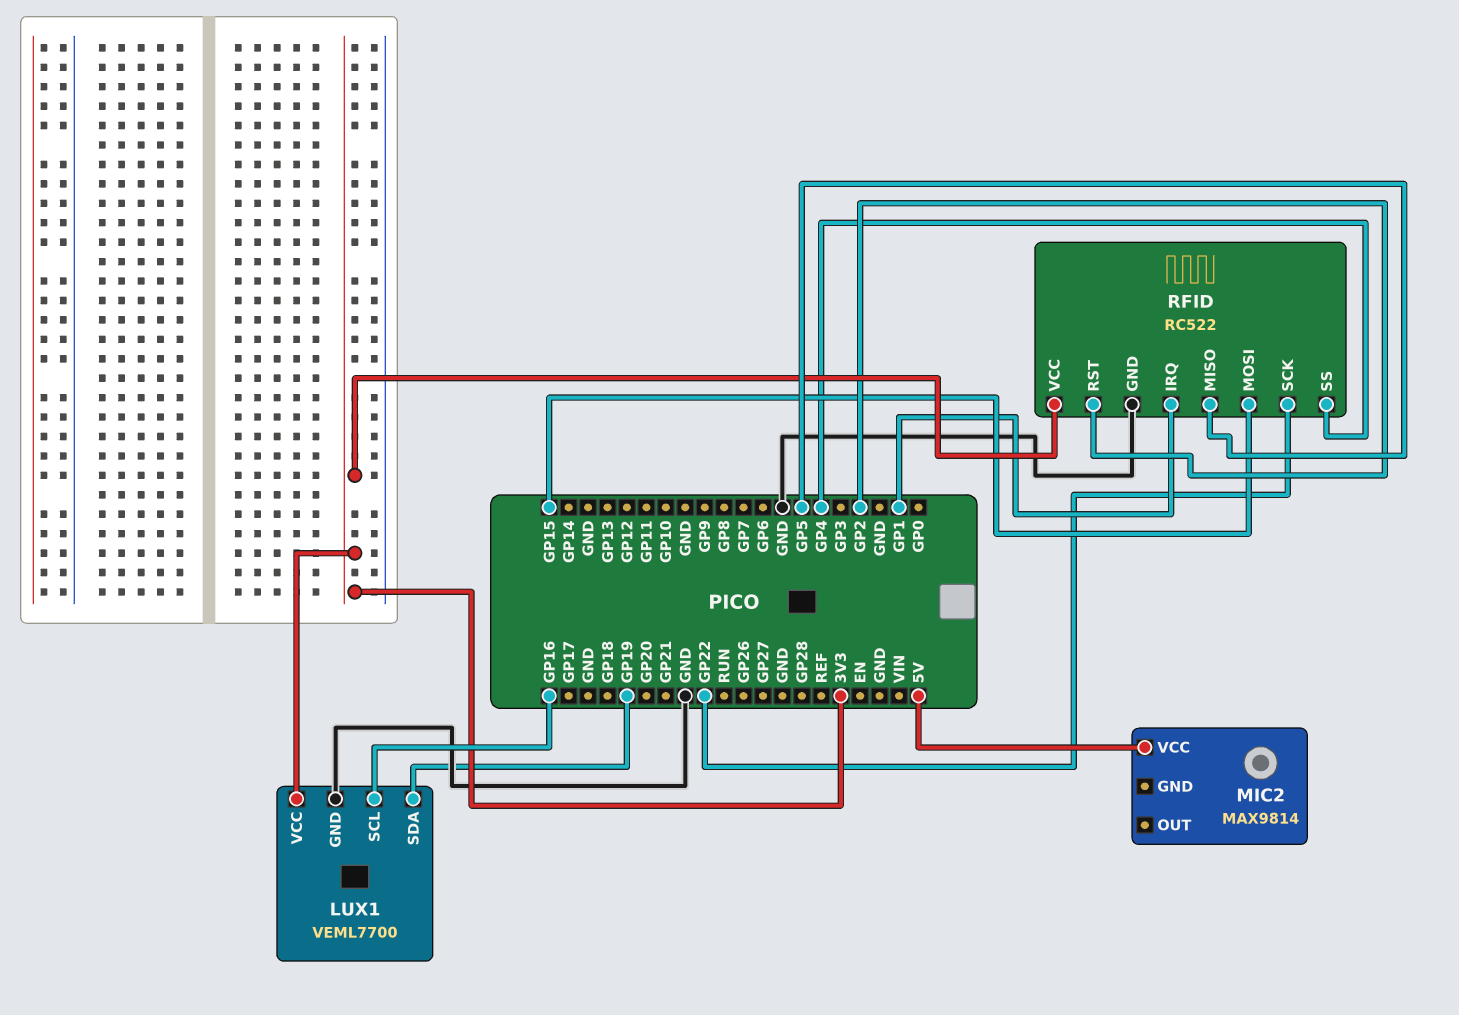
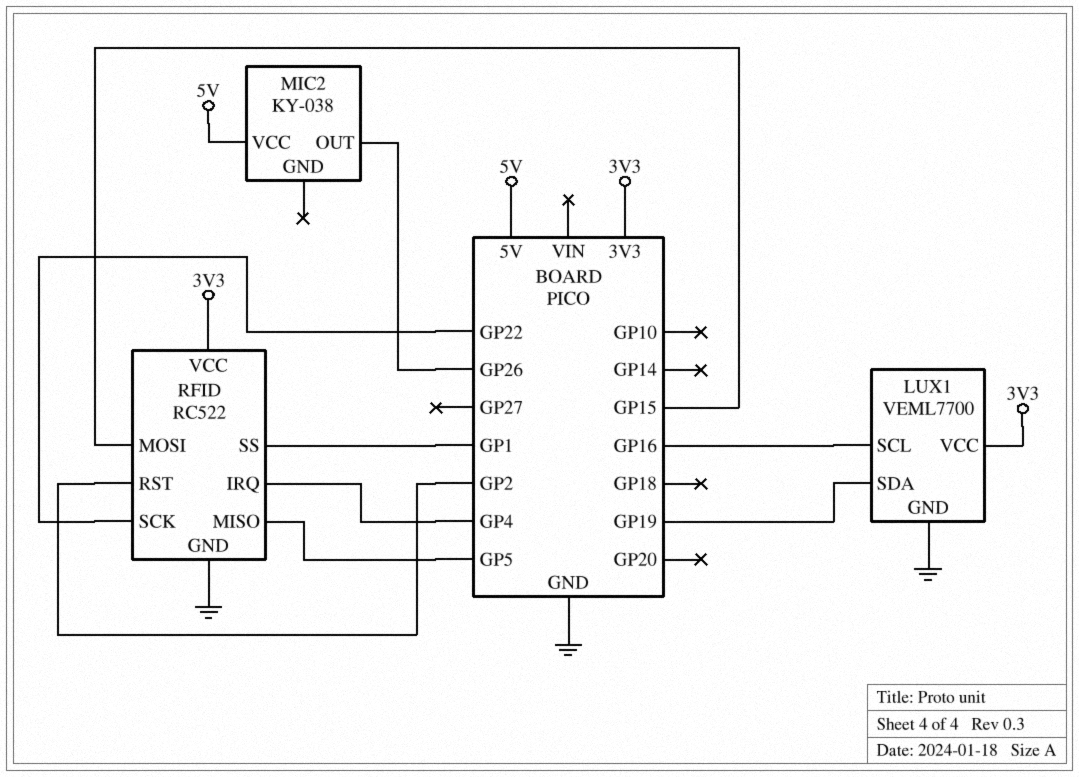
MIC2: MAX9814 -> KY-038
MIC2 pin OUT: none -> GP26
RFID pin IRQ: GP1 -> GP4
RFID pin SS: GP4 -> GP1

